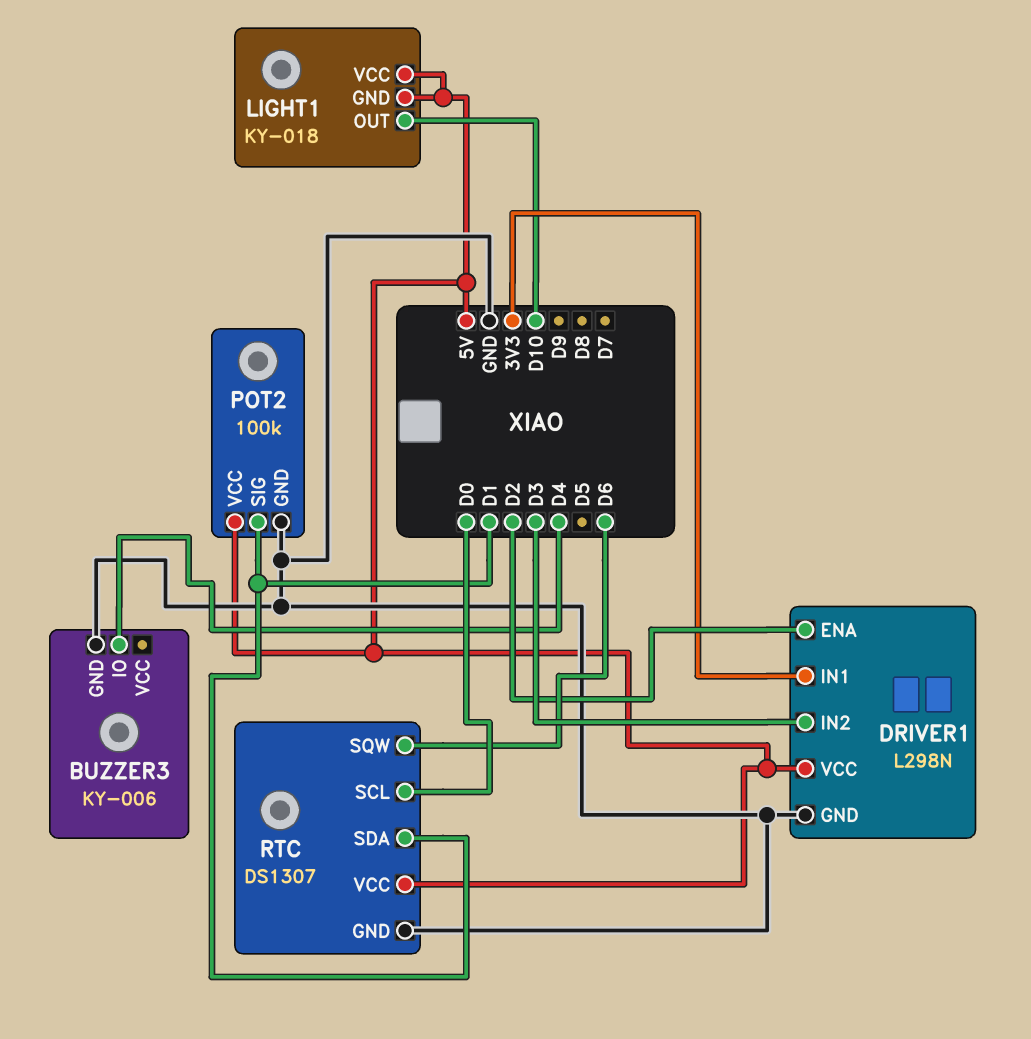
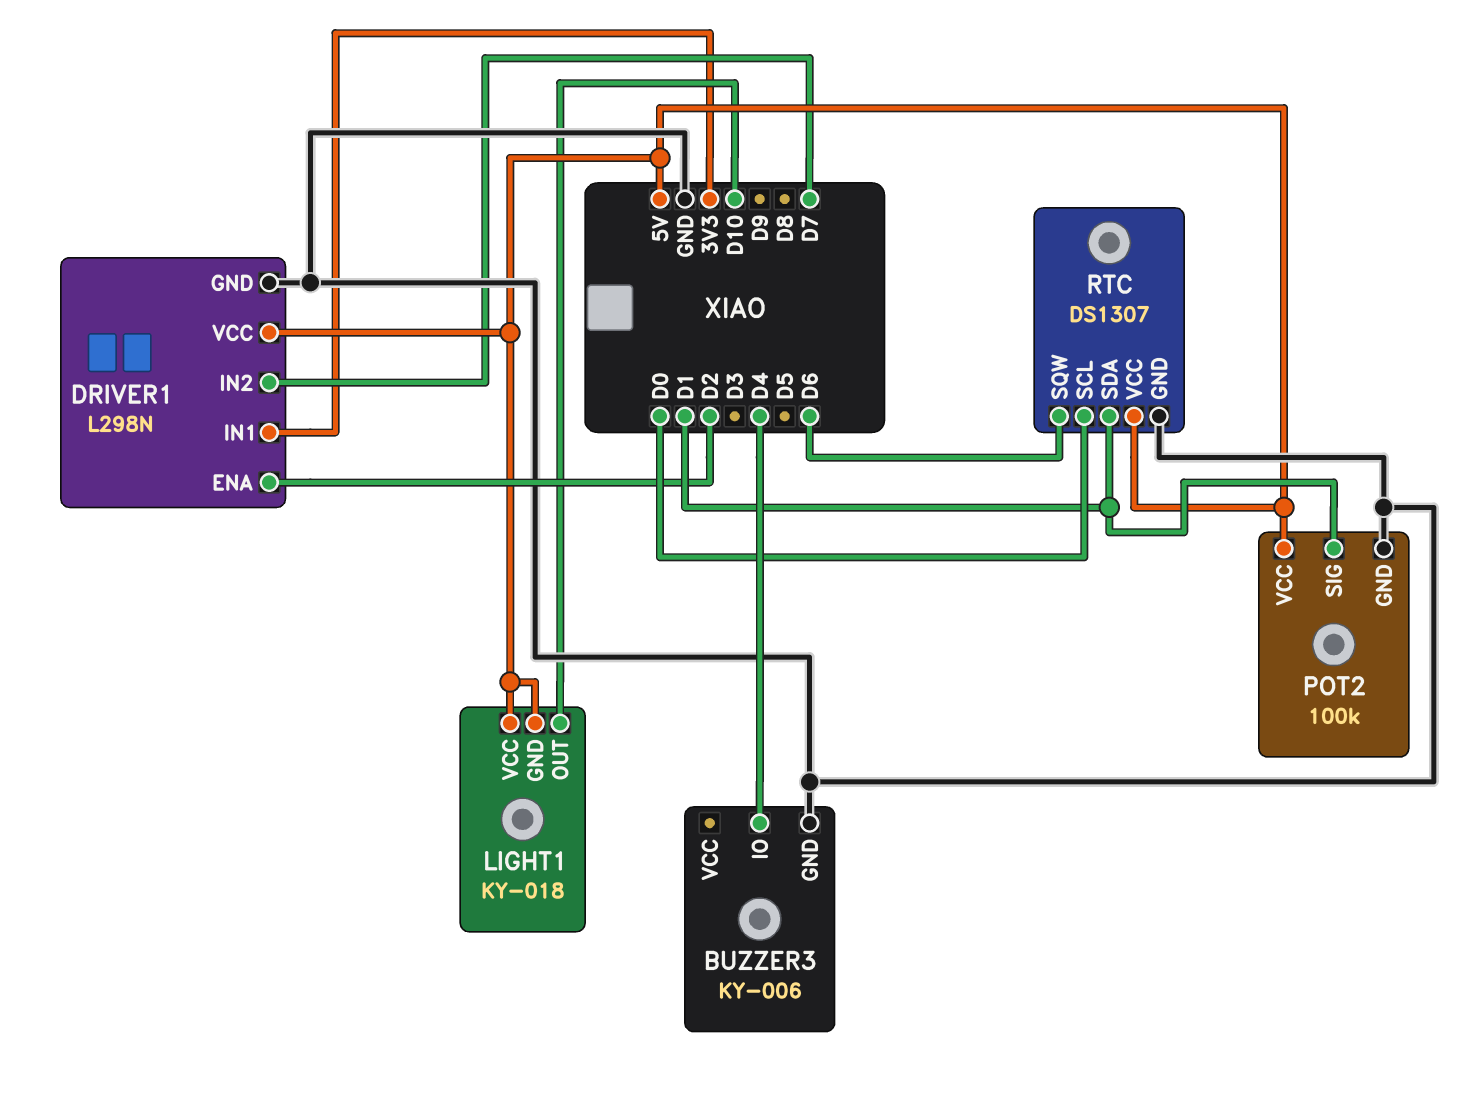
DRIVER1 pin IN2: D3 -> D7

